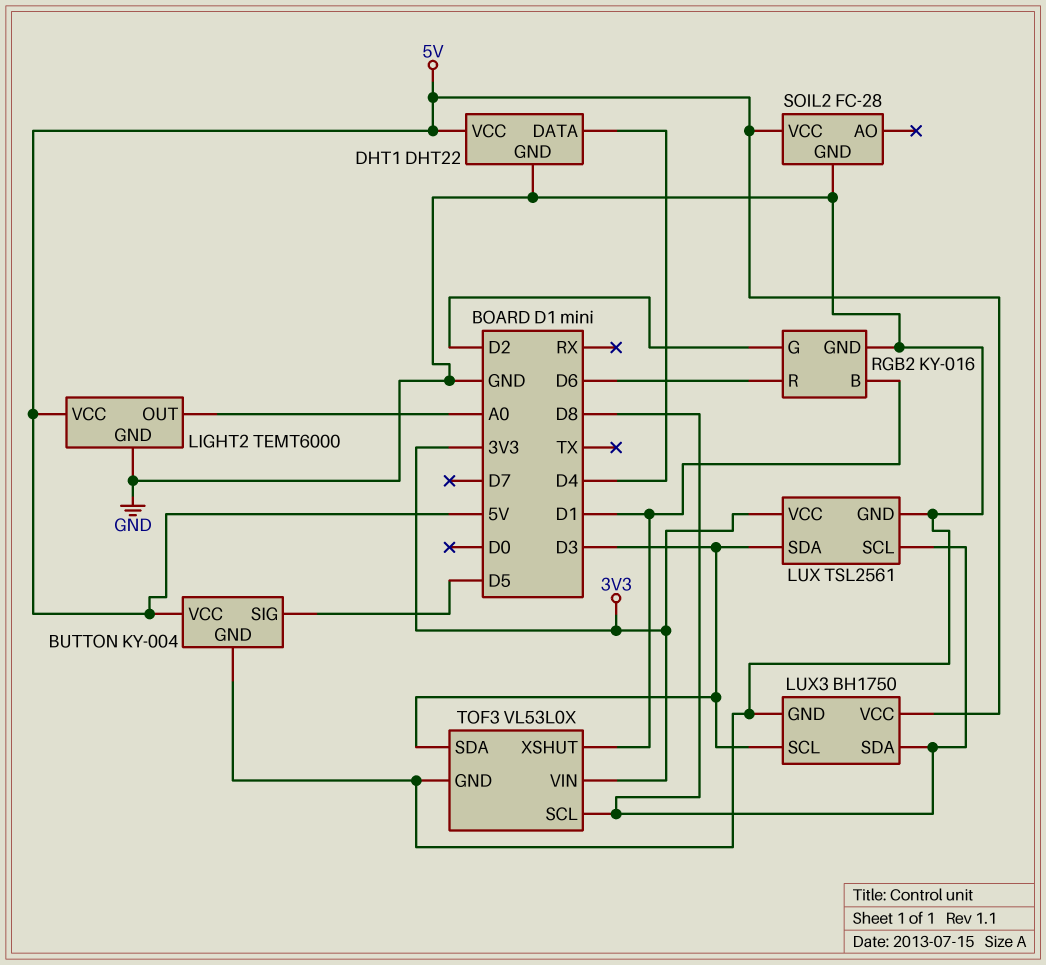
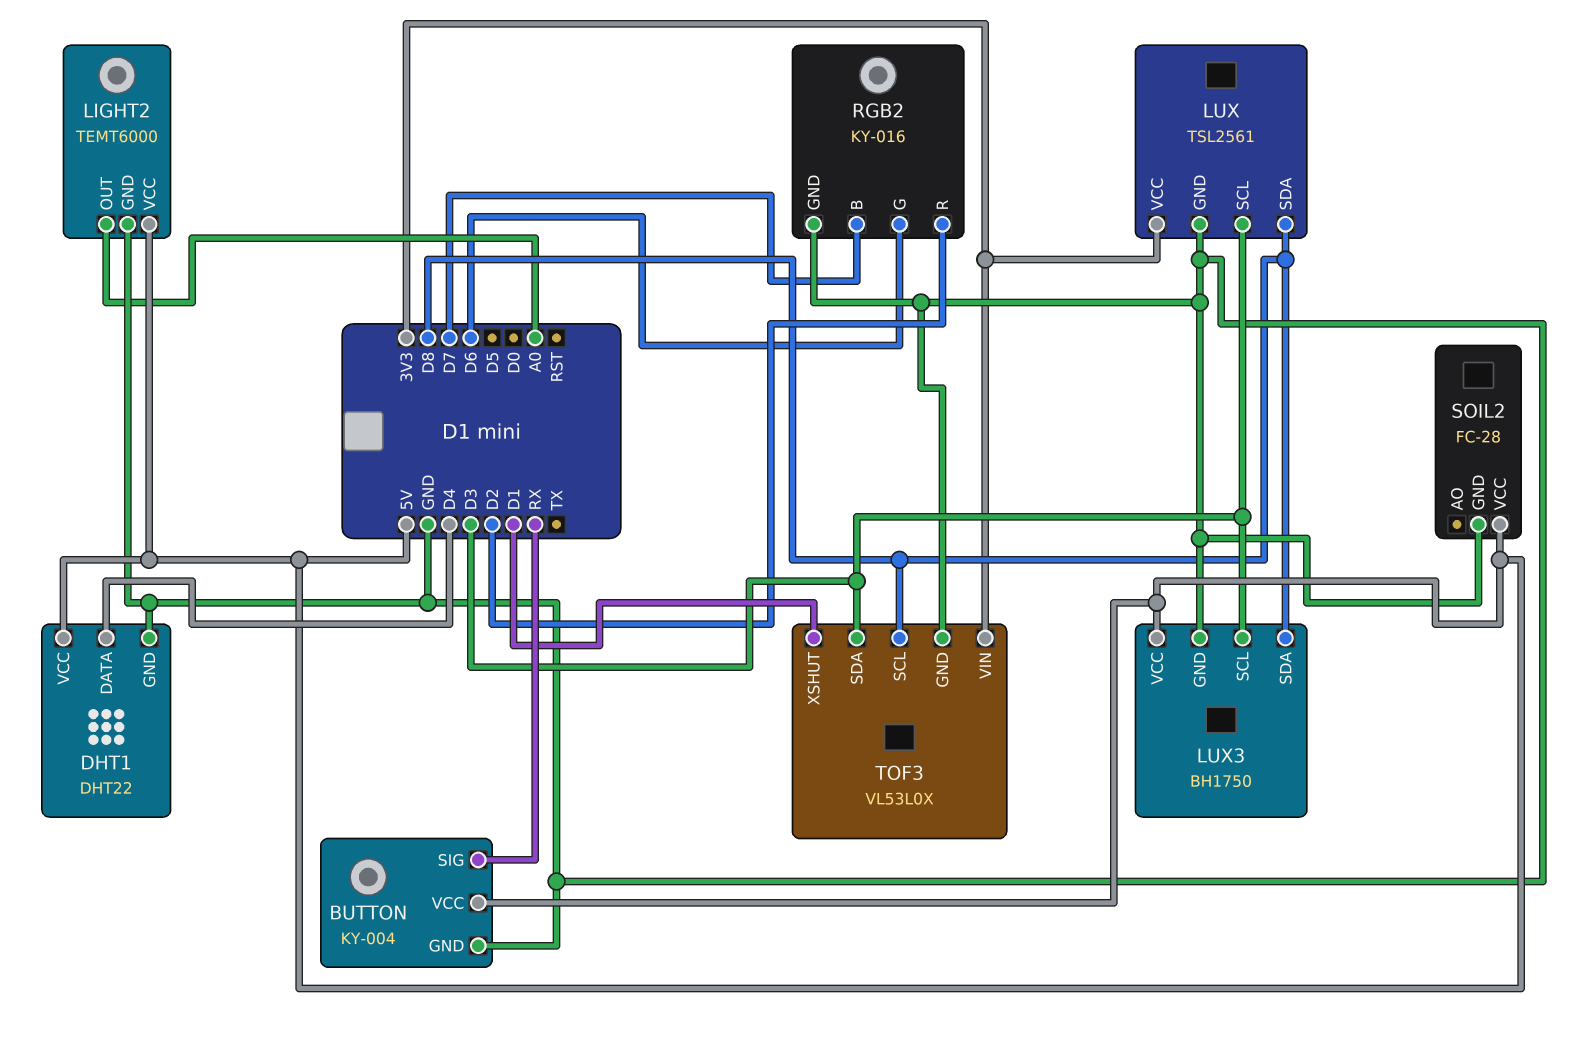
BUTTON pin SIG: D5 -> RX
LUX pin SCL: D8 -> D3
LUX pin SDA: D3 -> D8
RGB2 pin B: D1 -> D7
RGB2 pin G: D2 -> D6
RGB2 pin R: D6 -> D2

